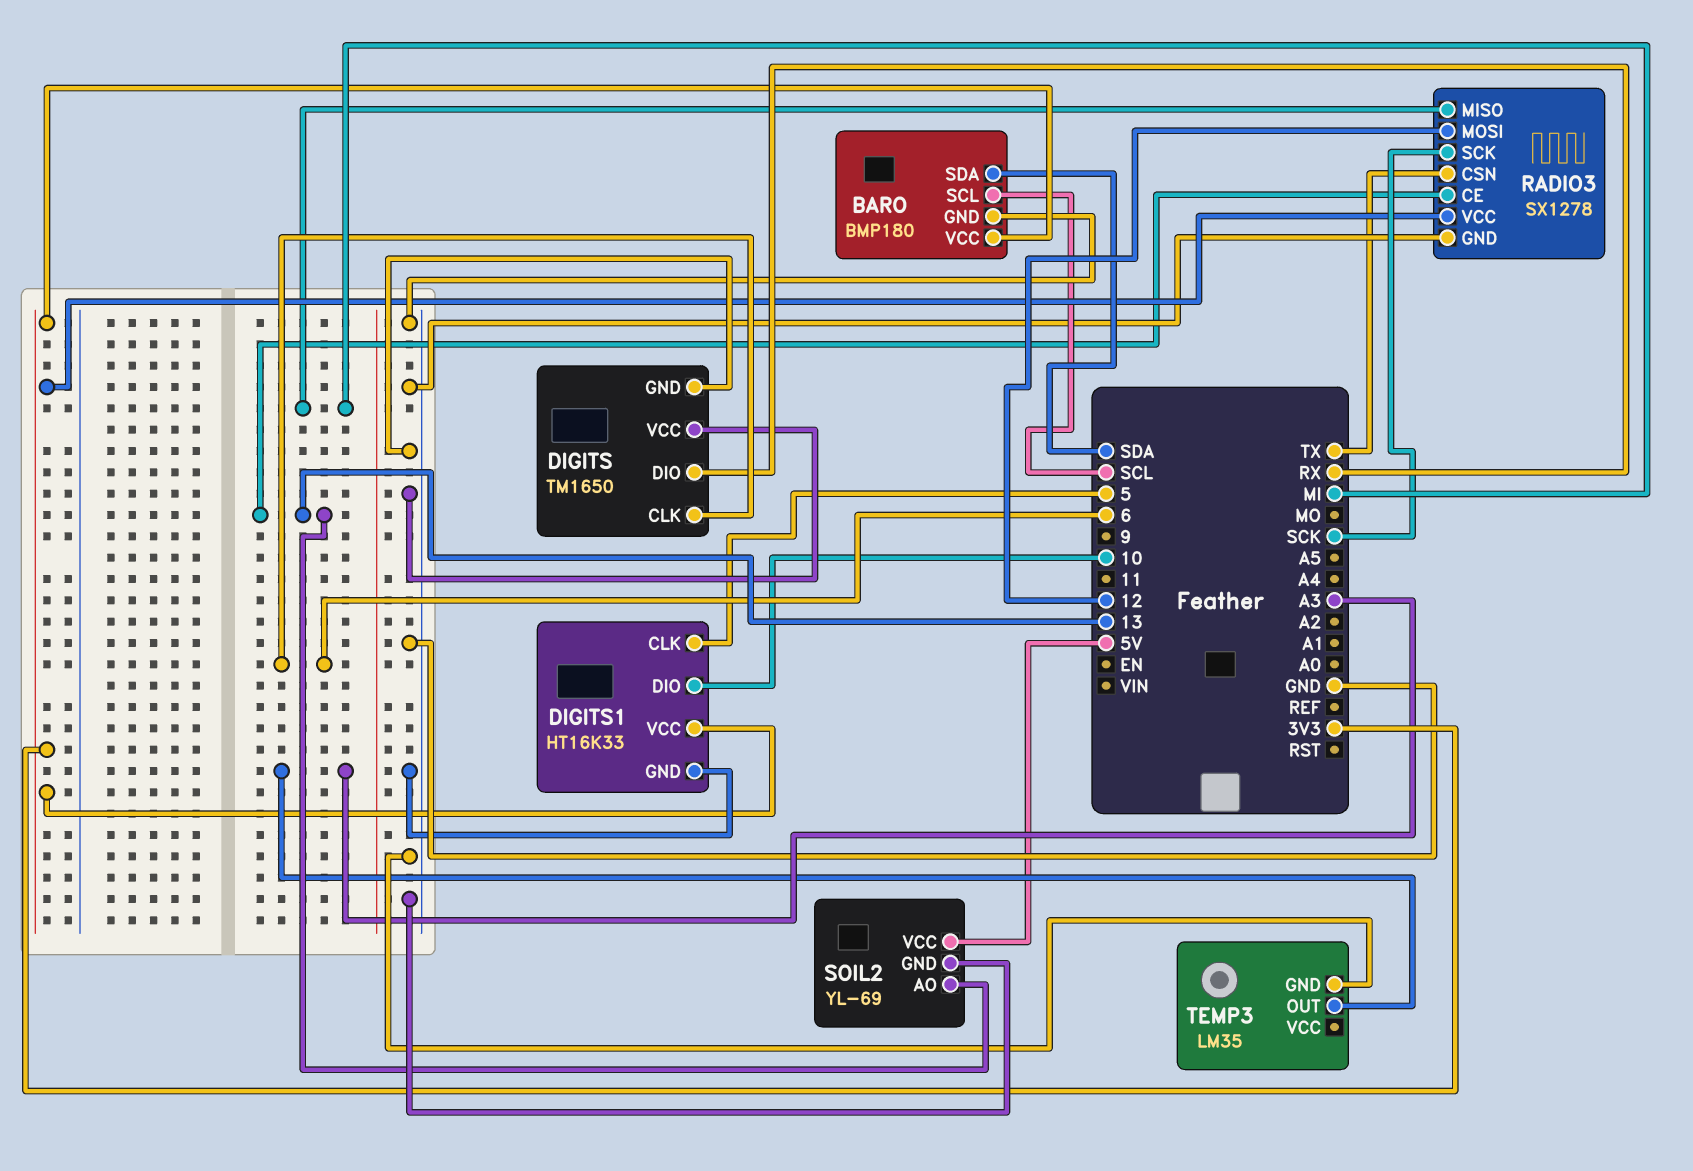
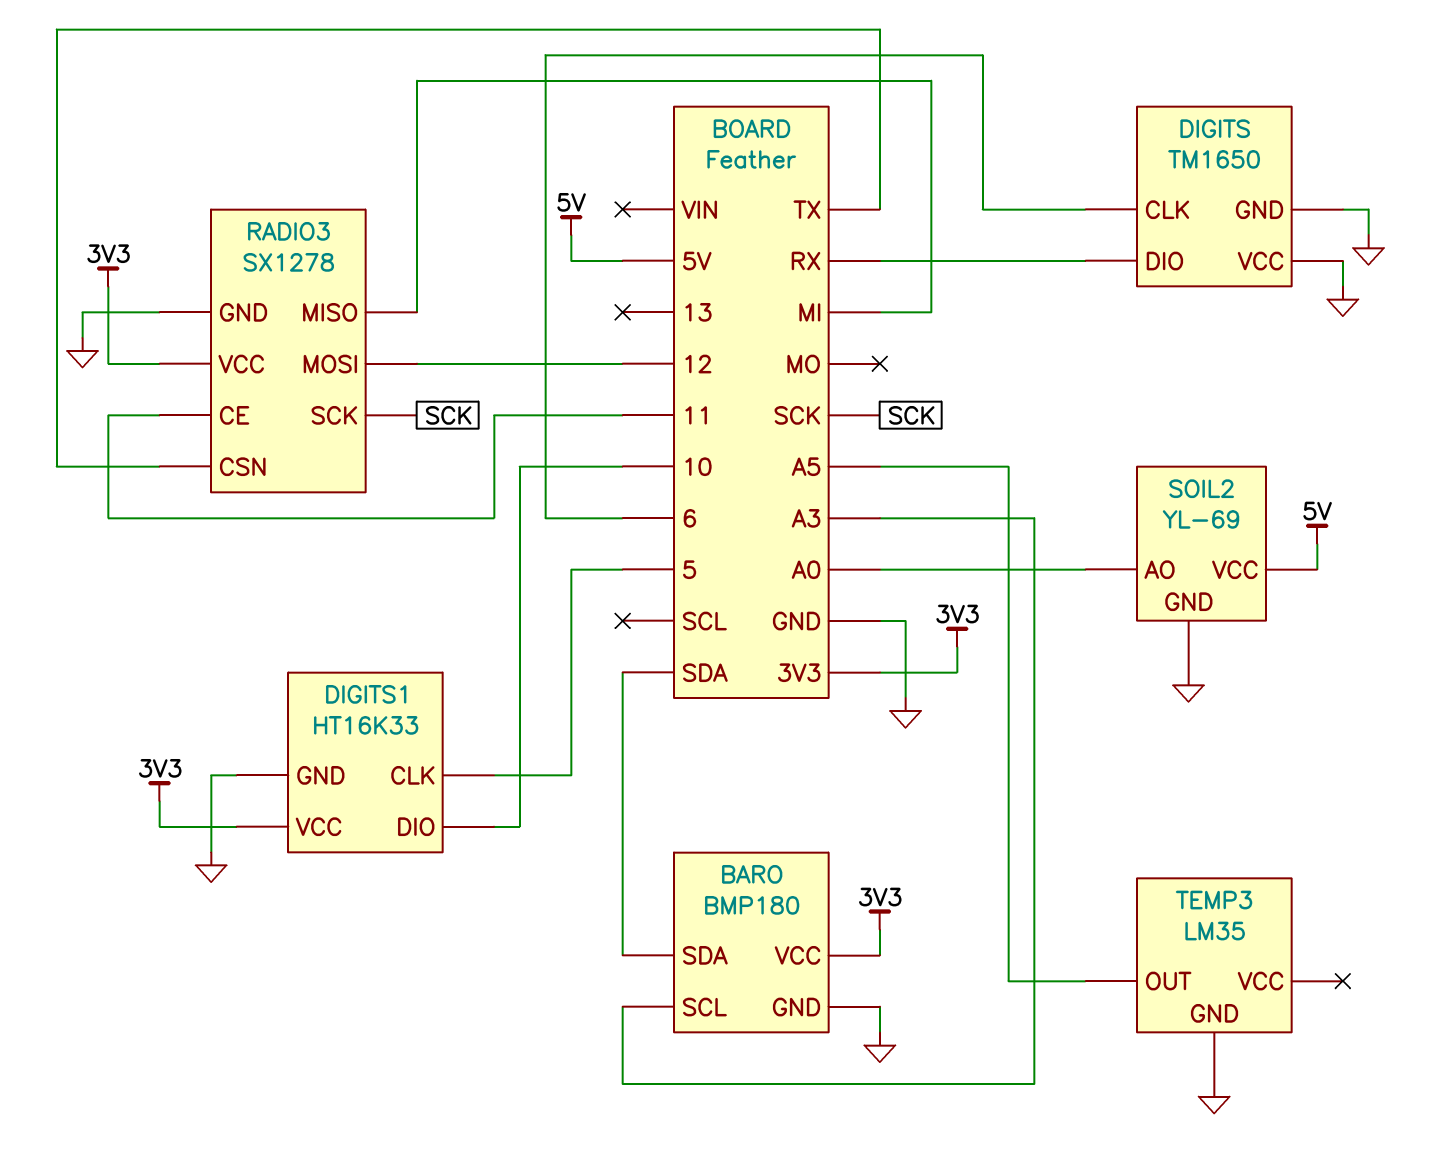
BARO pin SCL: SCL -> A3
RADIO3 pin CE: 13 -> 11
SOIL2 pin AO: 13 -> A0
TEMP3 pin OUT: A3 -> A5

